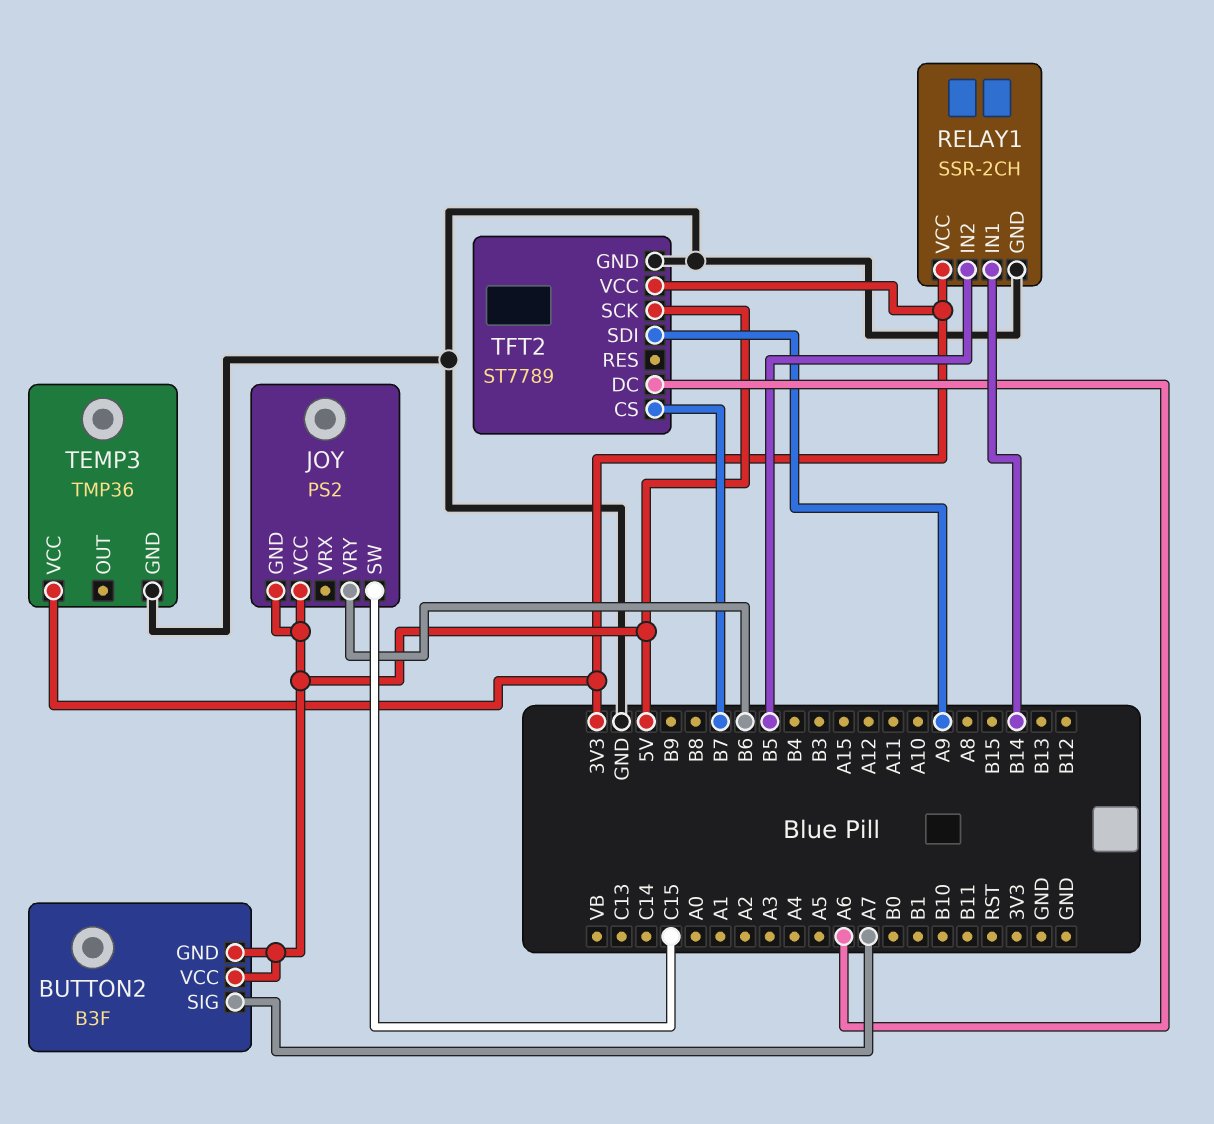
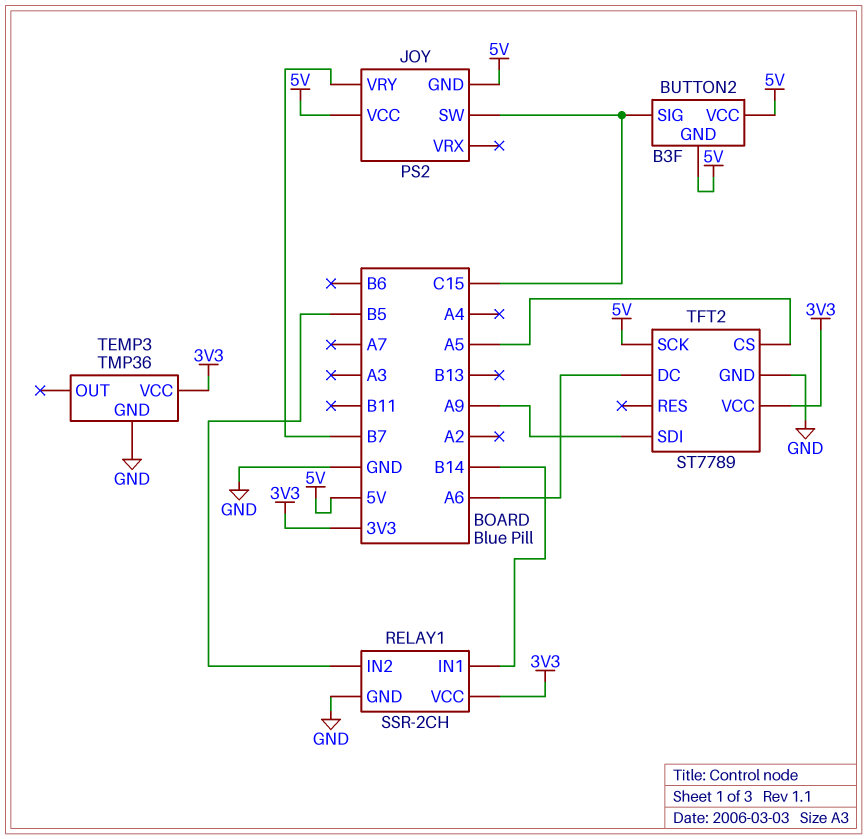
BUTTON2 pin SIG: A7 -> C15
JOY pin VRY: B6 -> B7
TFT2 pin CS: B7 -> A5

